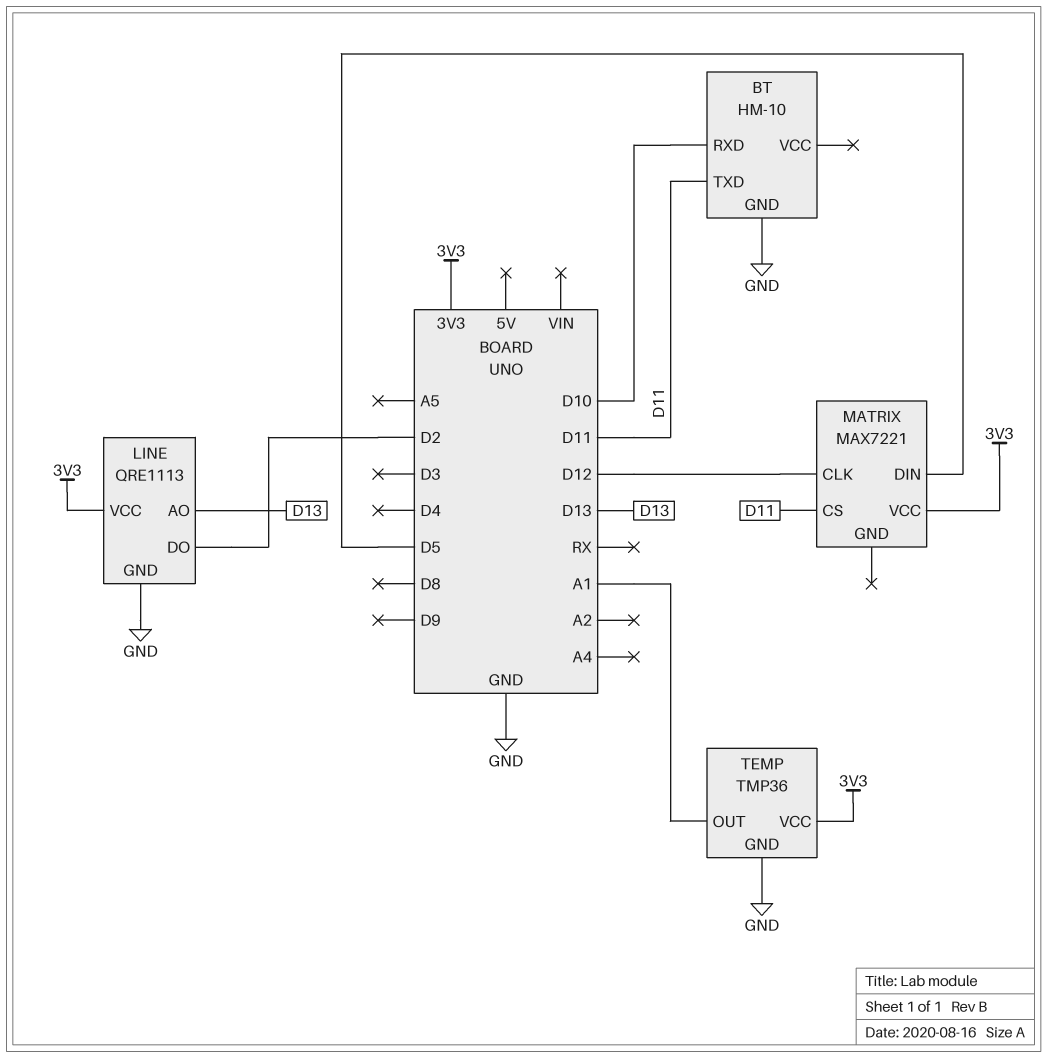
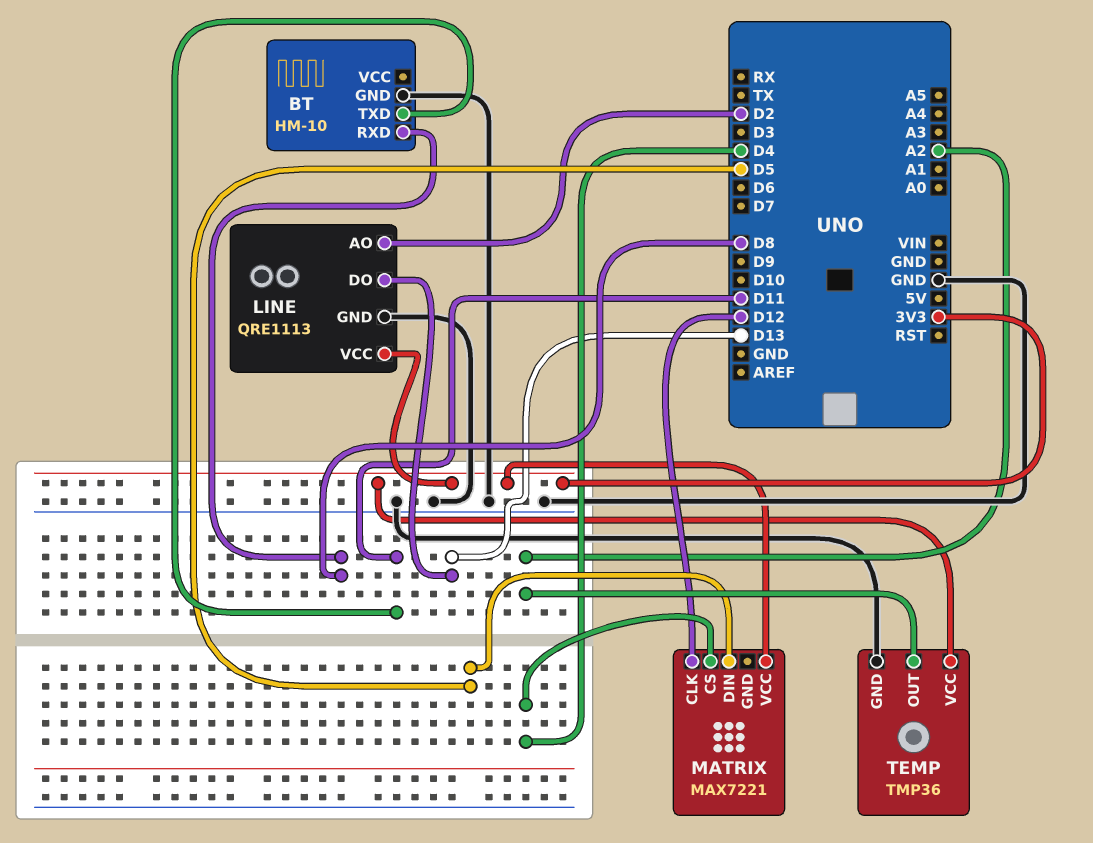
BT pin RXD: D10 -> D8
LINE pin AO: D13 -> D2
LINE pin DO: D2 -> D13
MATRIX pin CS: D11 -> D4
TEMP pin OUT: A1 -> A2

